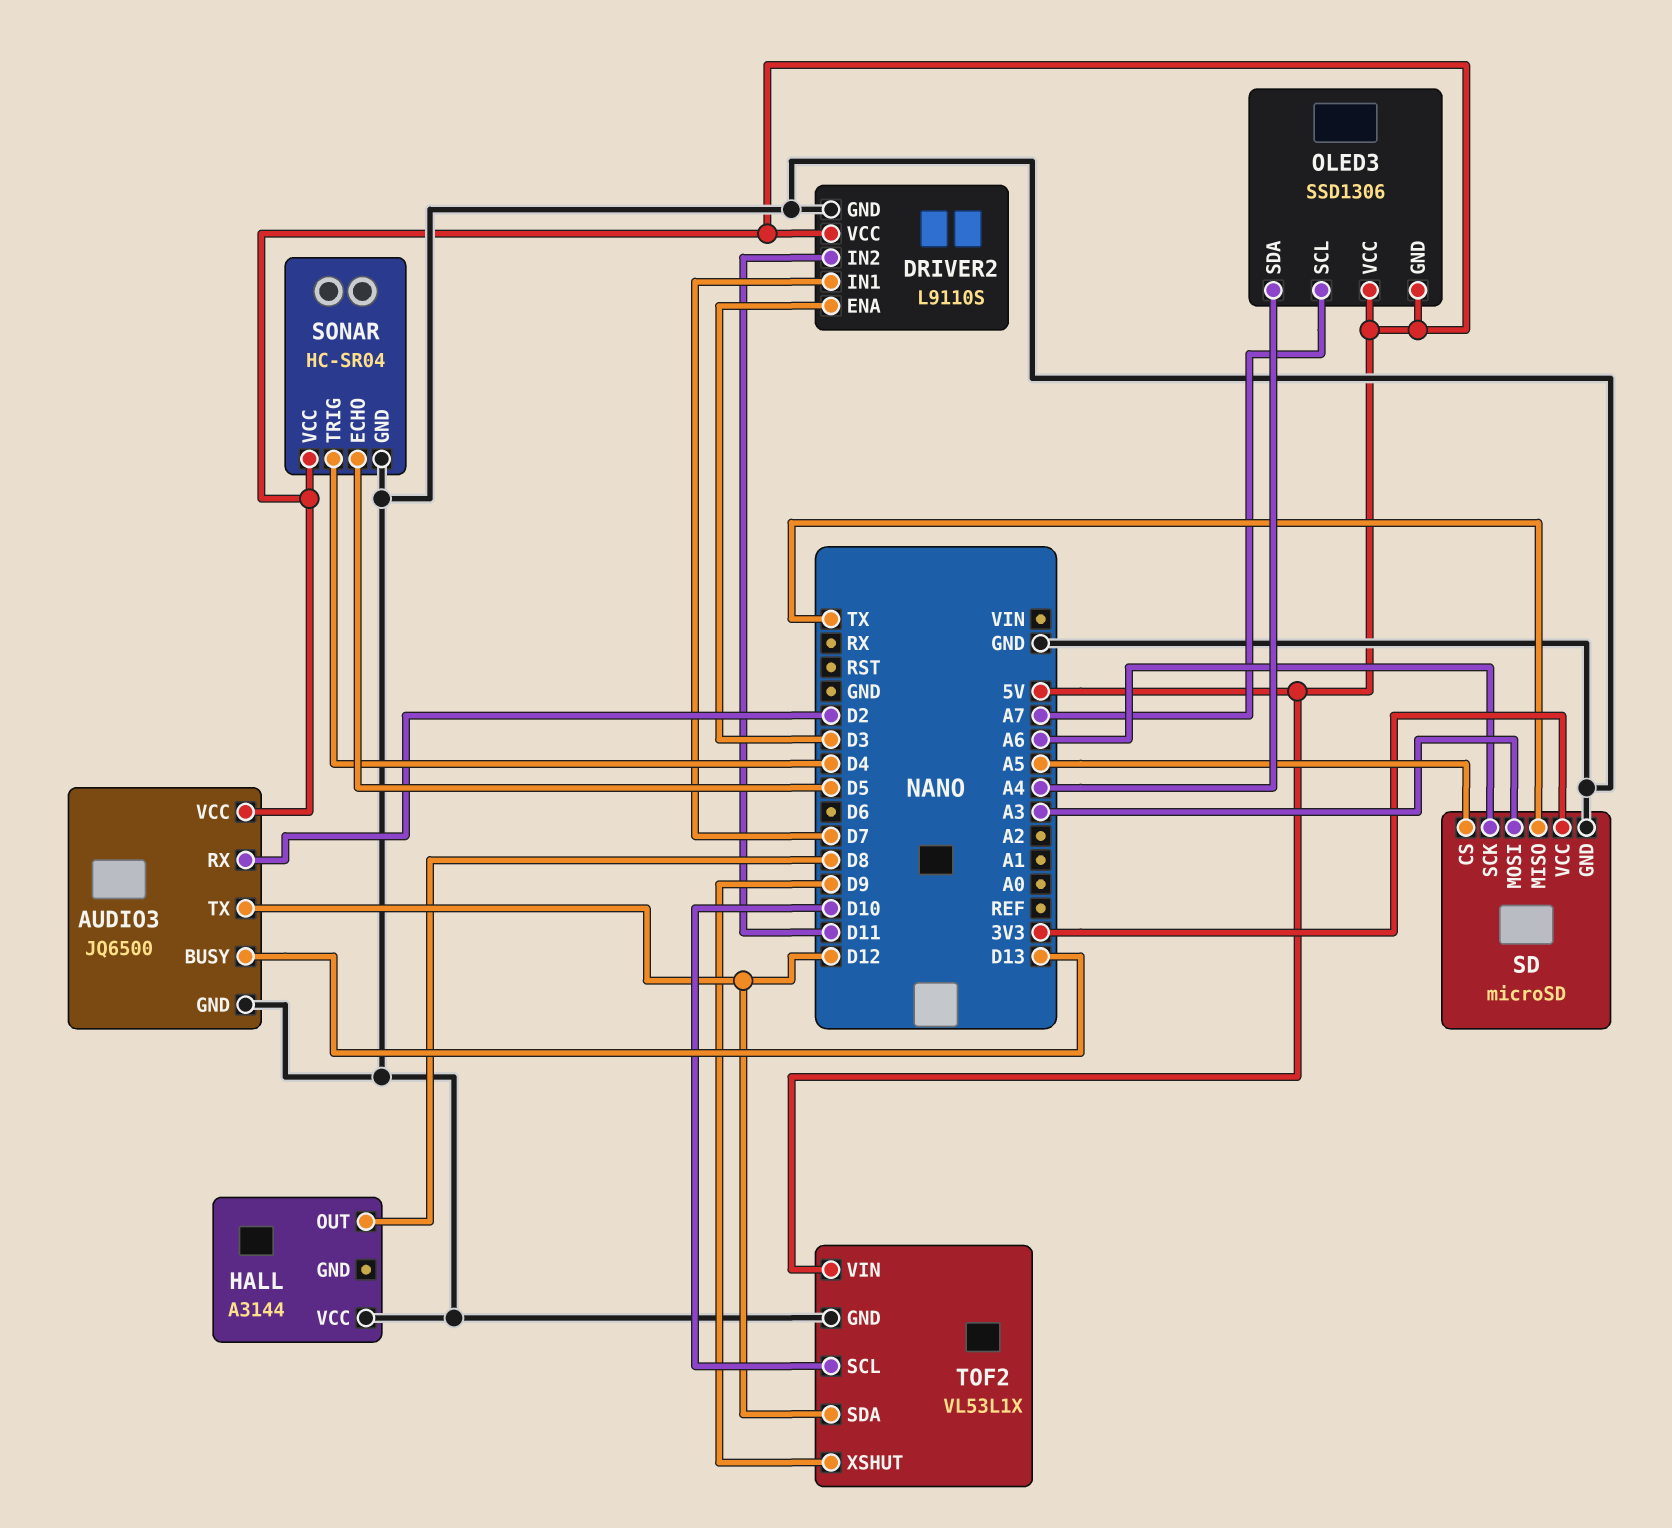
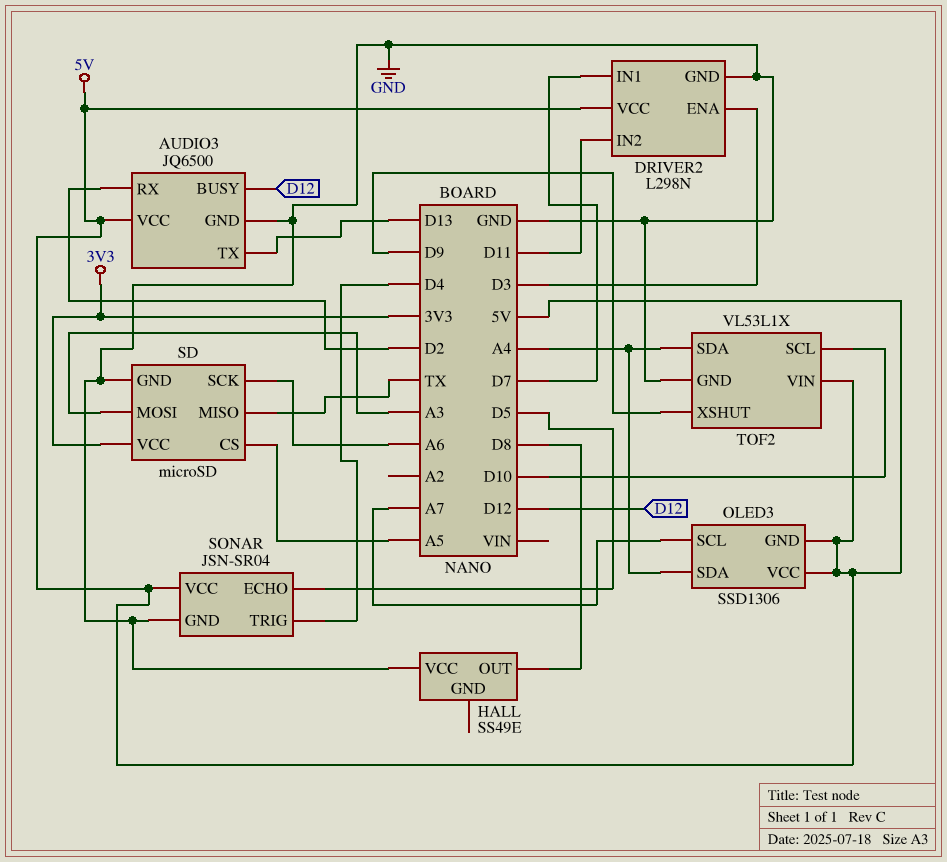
AUDIO3 pin BUSY: D13 -> D12
AUDIO3 pin TX: D12 -> D13
DRIVER2: L9110S -> L298N
HALL: A3144 -> SS49E
SONAR: HC-SR04 -> JSN-SR04
TOF2 pin SDA: D12 -> A4

